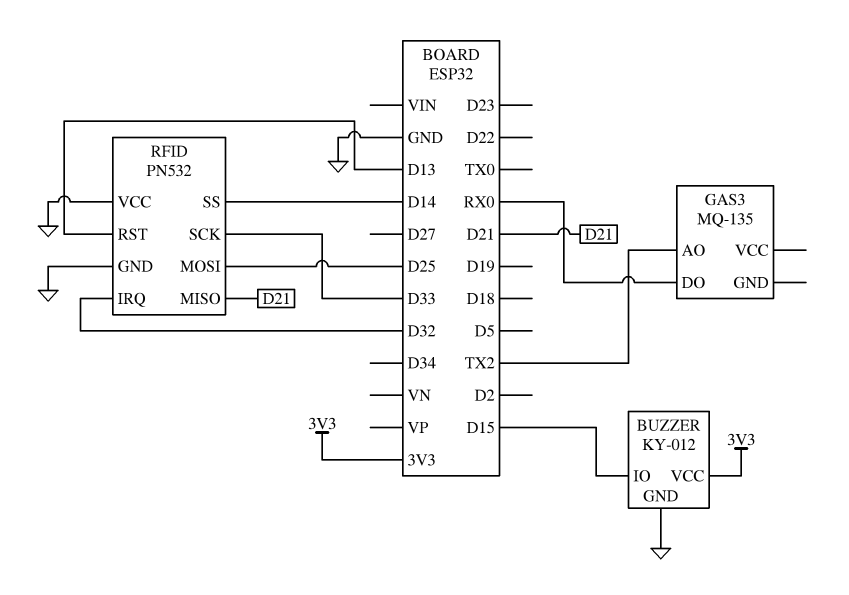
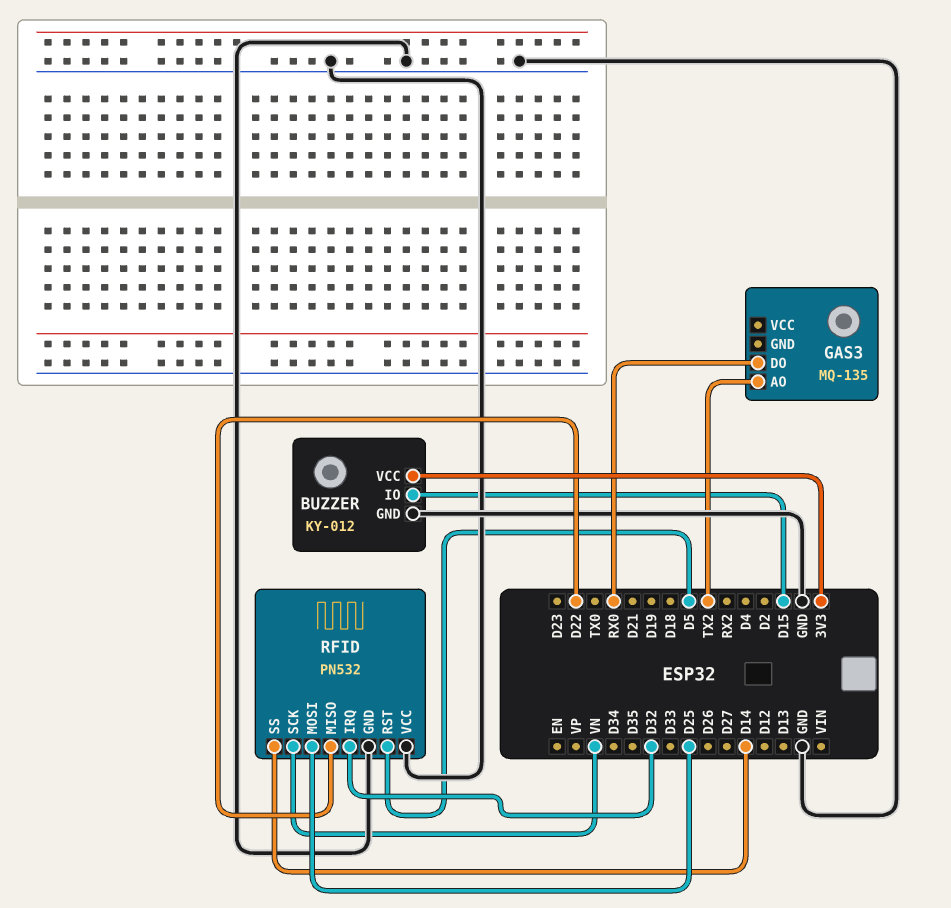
RFID pin MISO: D21 -> D22
RFID pin RST: D13 -> D5
RFID pin SCK: D33 -> VN

